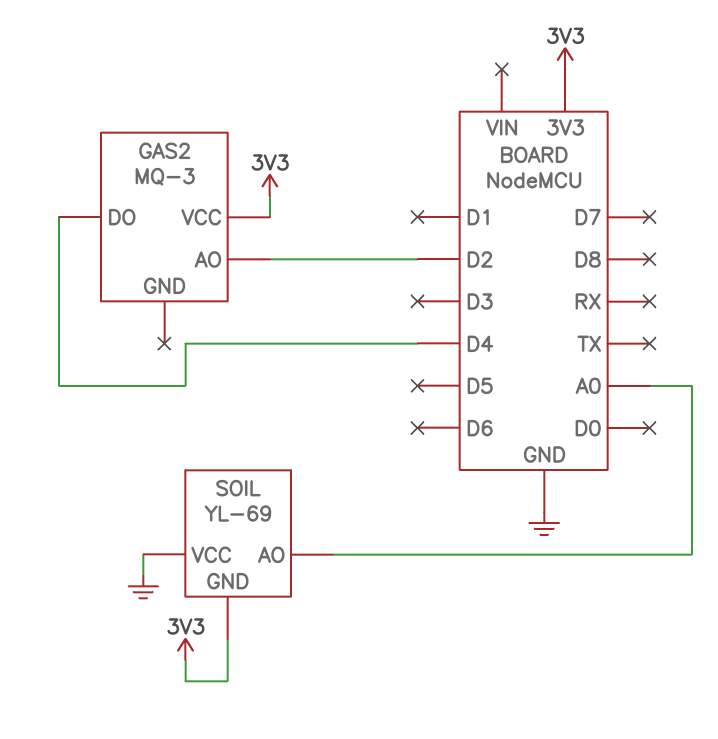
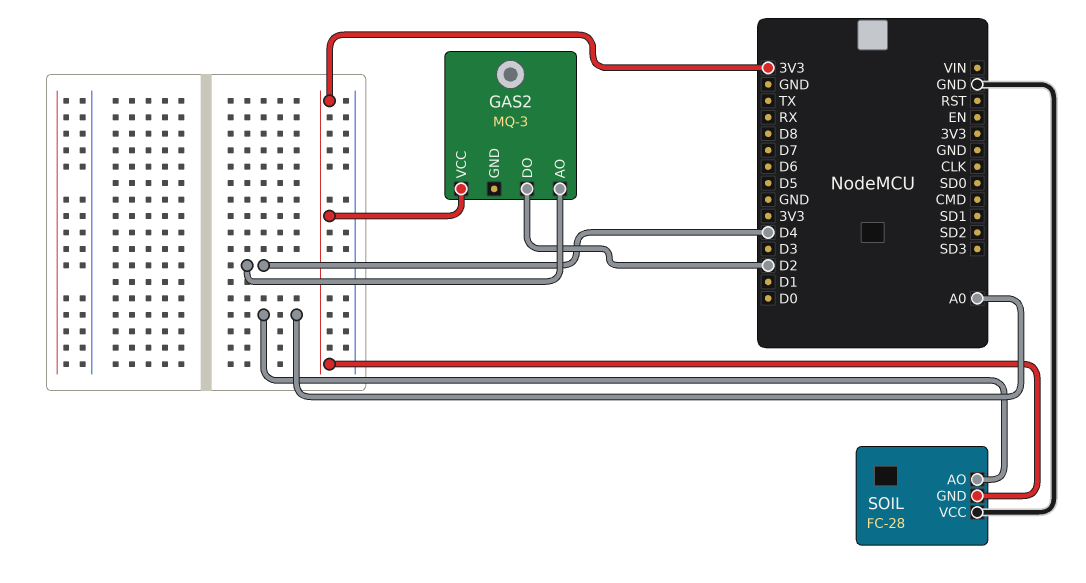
GAS2 pin AO: D2 -> D4
GAS2 pin DO: D4 -> D2
SOIL: YL-69 -> FC-28

